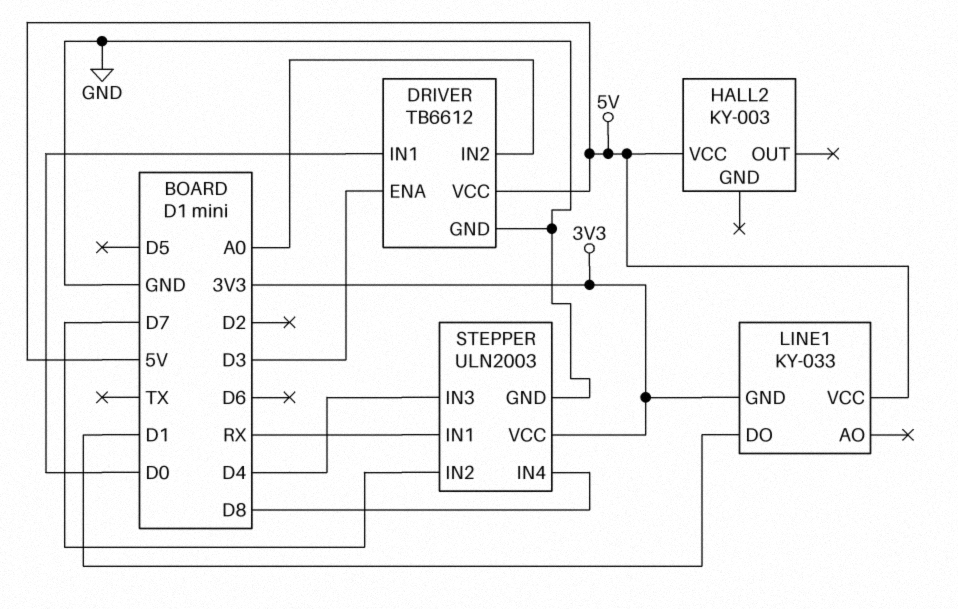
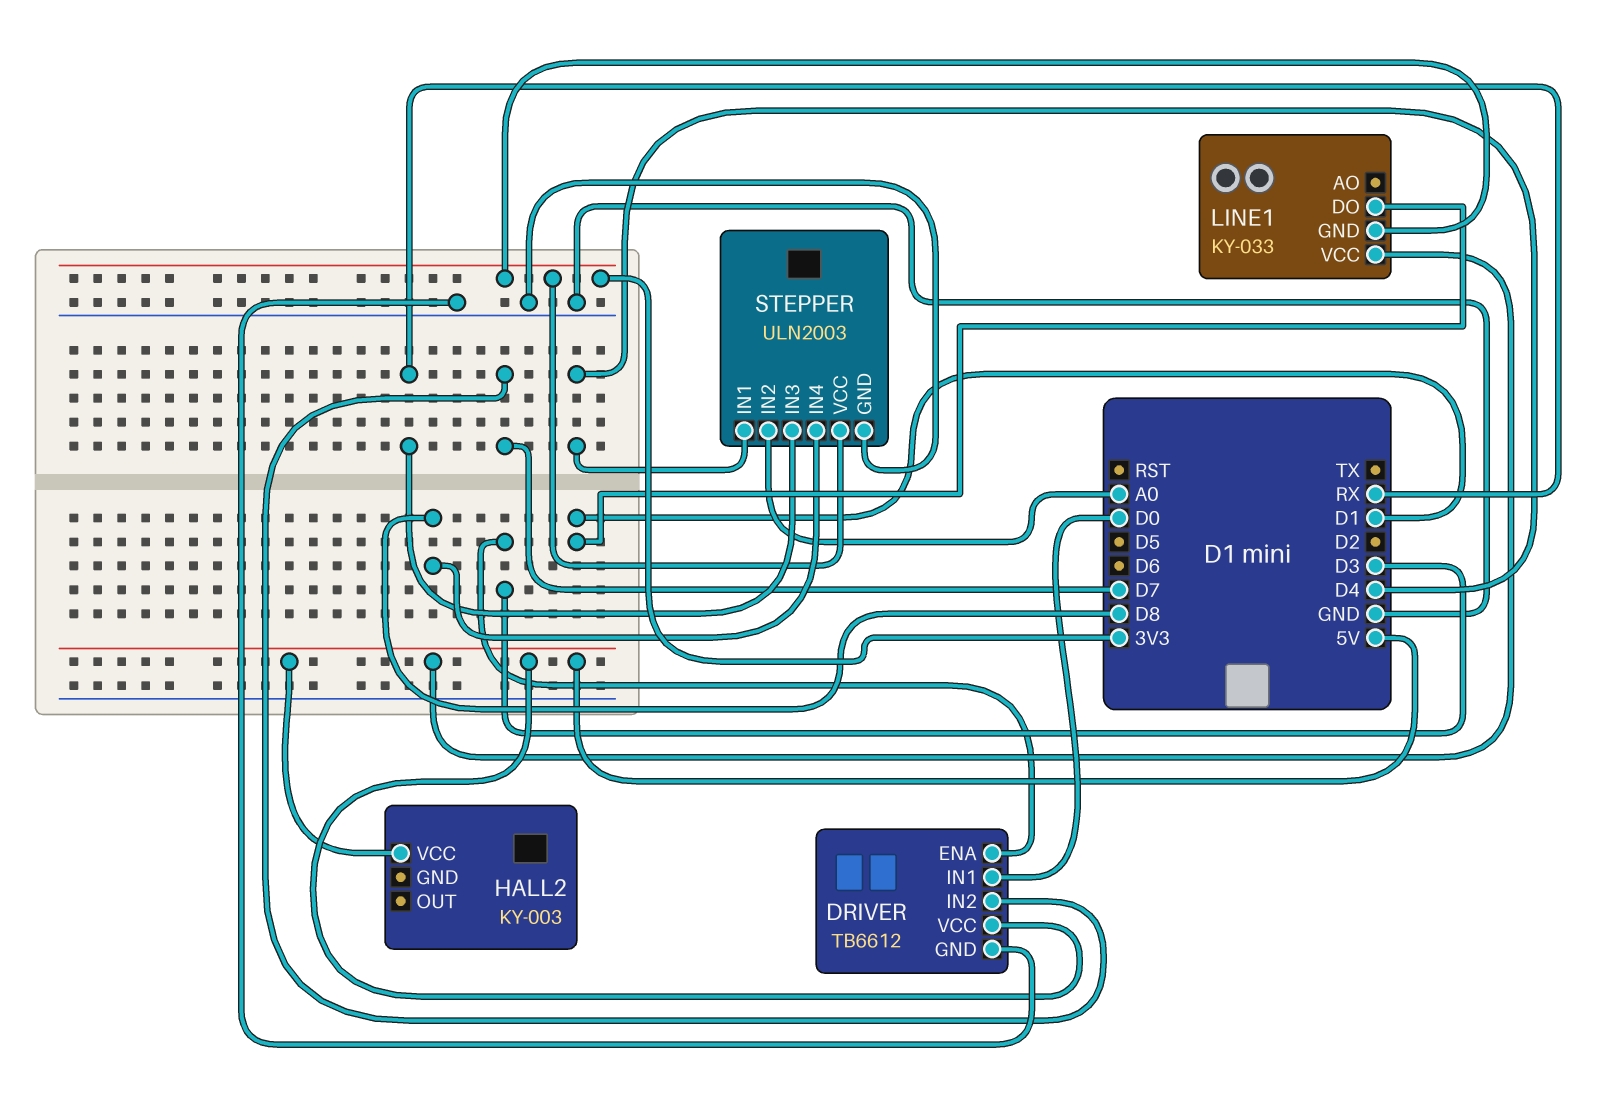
DRIVER pin IN2: A0 -> D7
STEPPER pin IN1: RX -> D4
STEPPER pin IN2: D7 -> A0
STEPPER pin IN3: D4 -> RX

